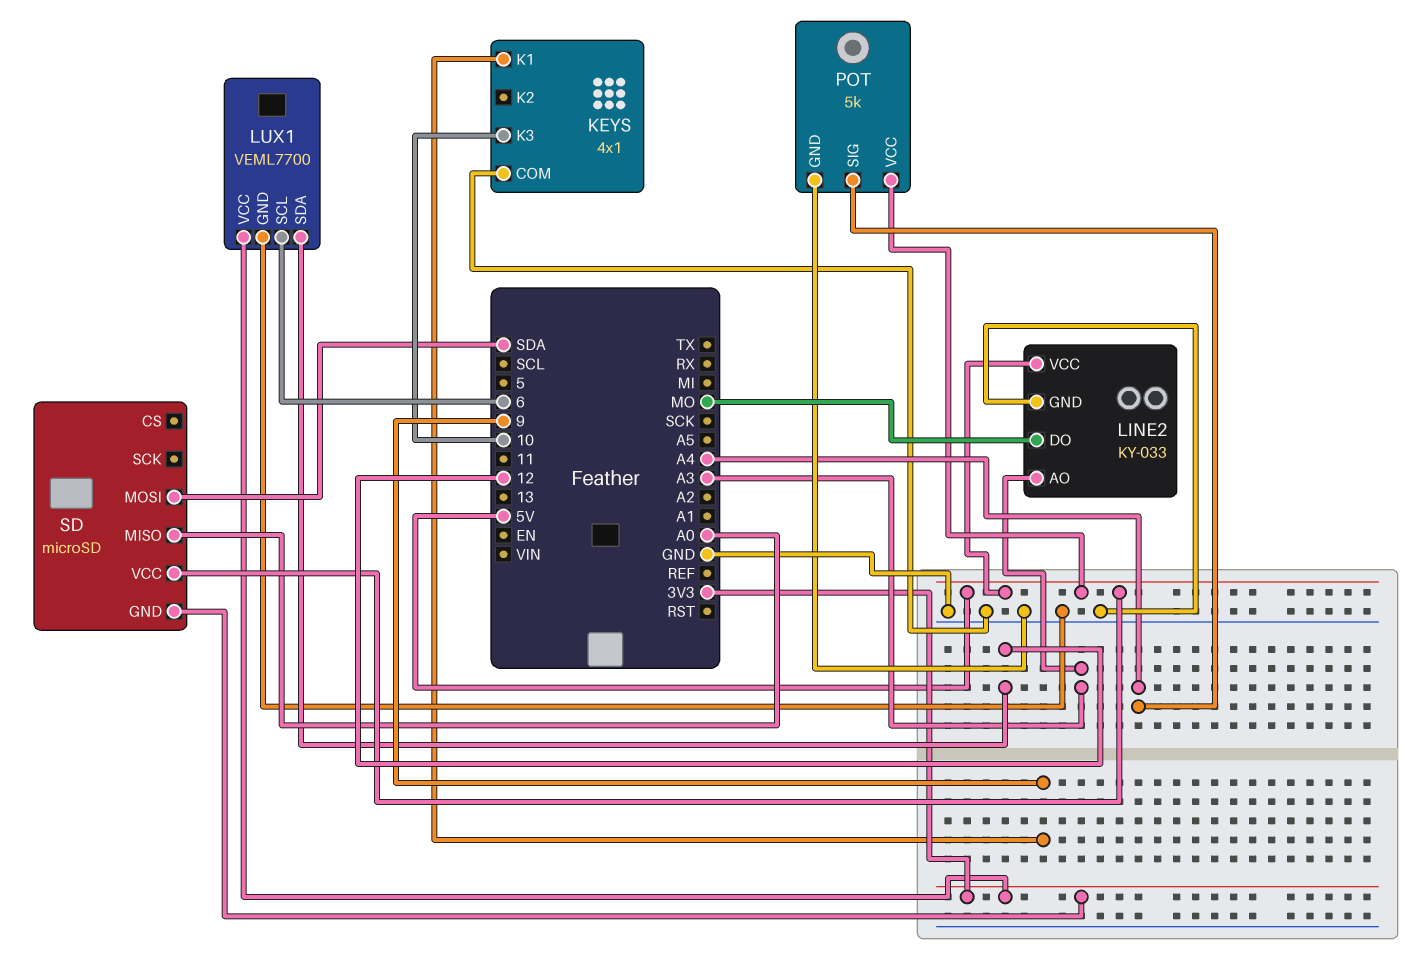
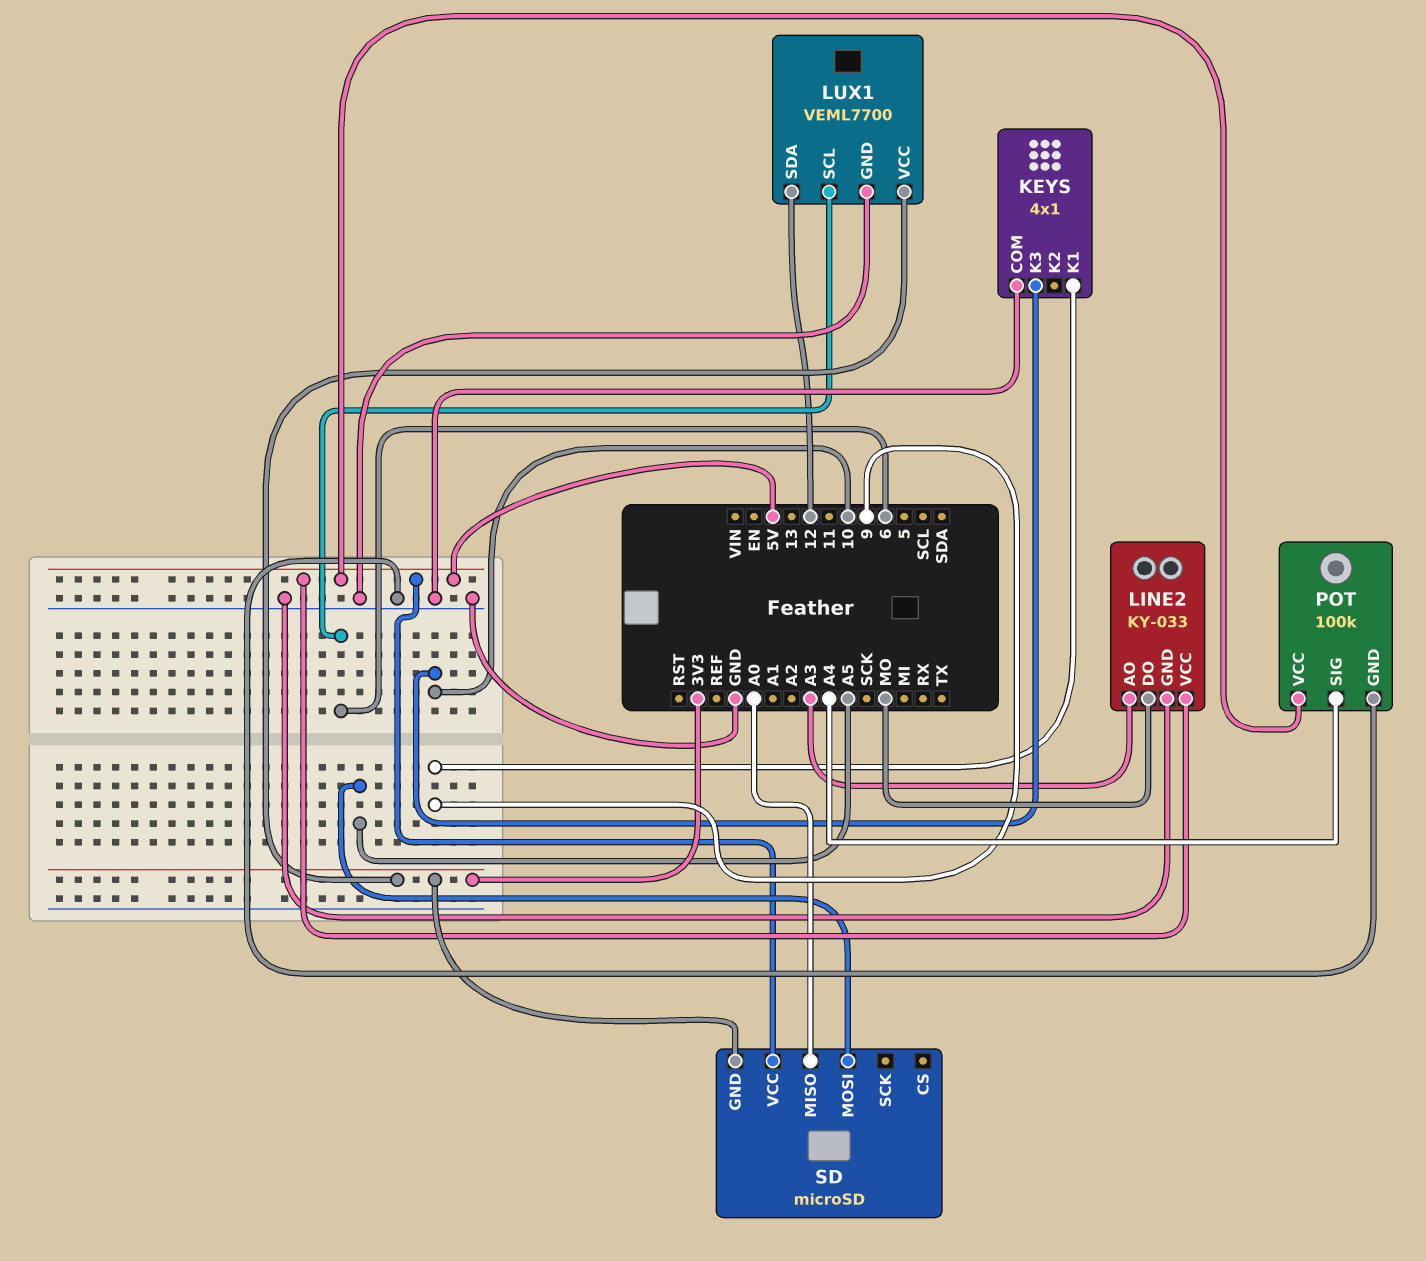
POT: 5k -> 100k
SD pin MOSI: SDA -> A5

